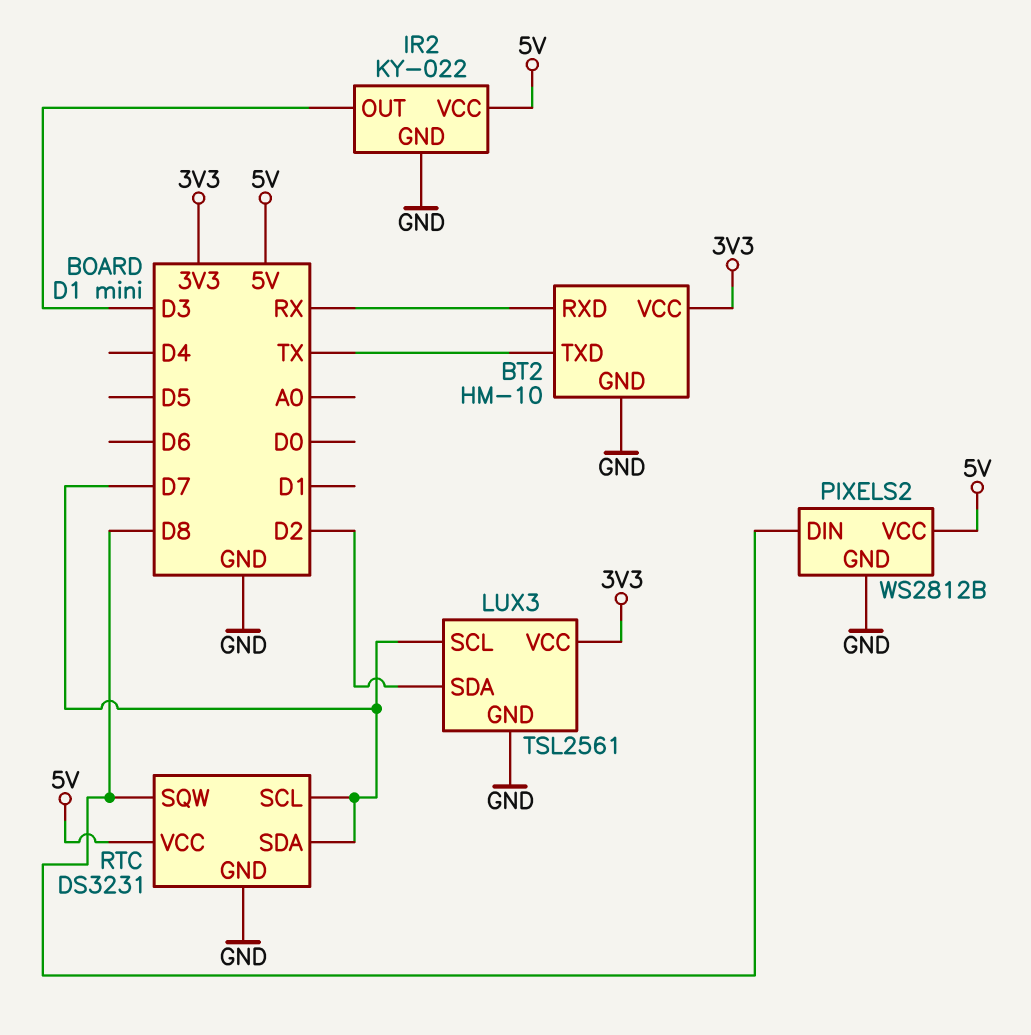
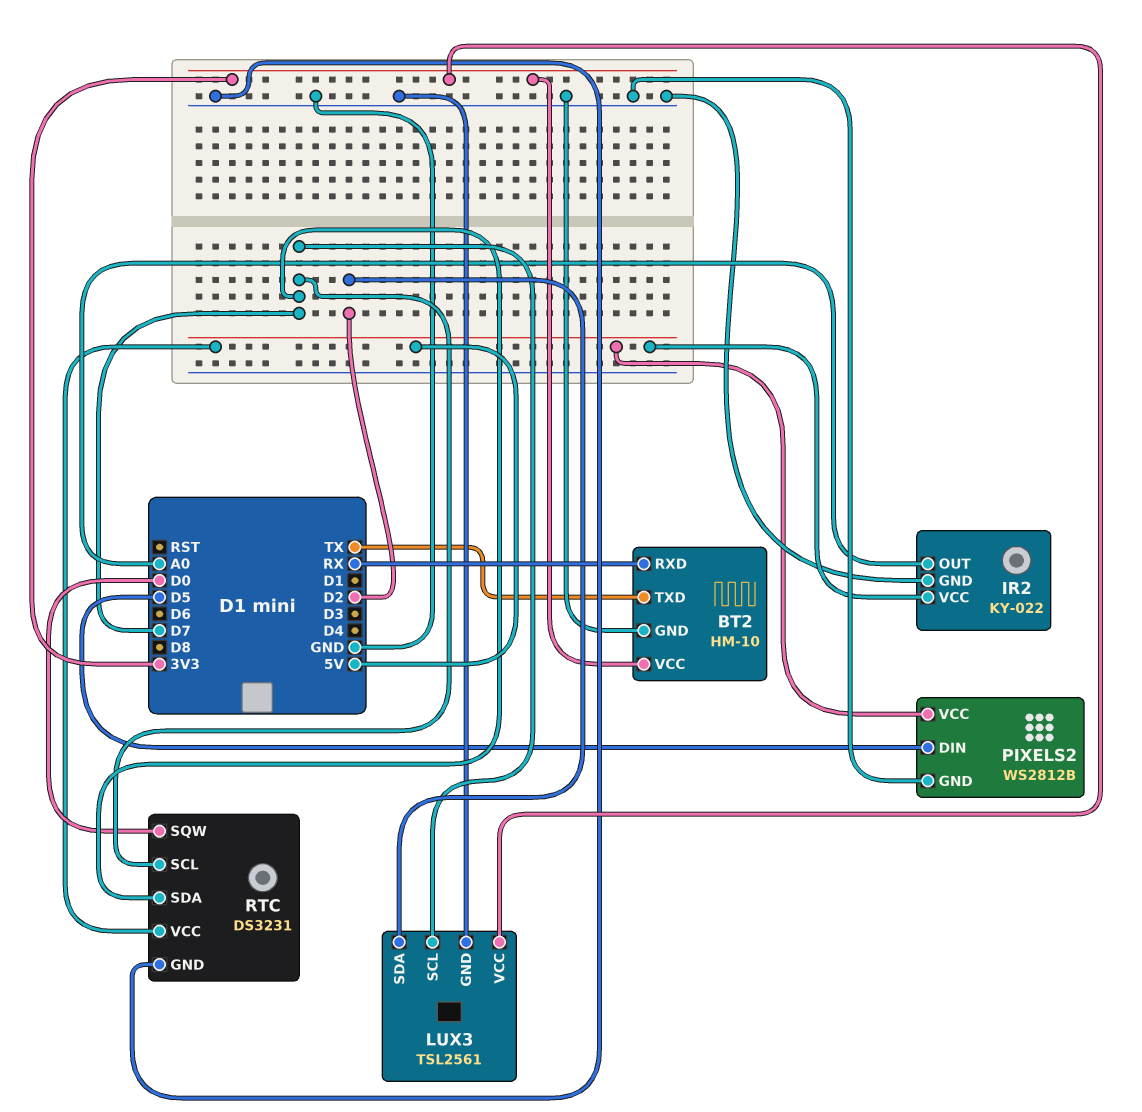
IR2 pin OUT: D3 -> A0
PIXELS2 pin DIN: D8 -> D5
RTC pin SQW: D8 -> D0

